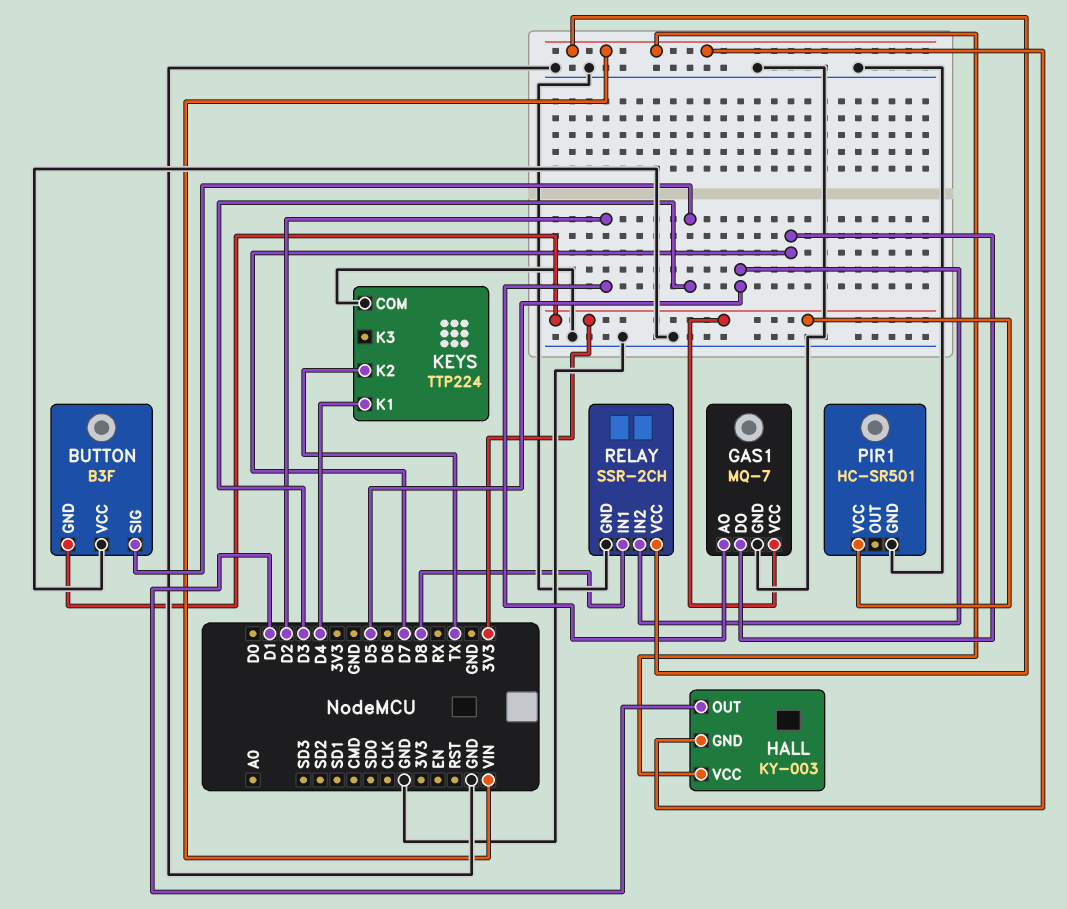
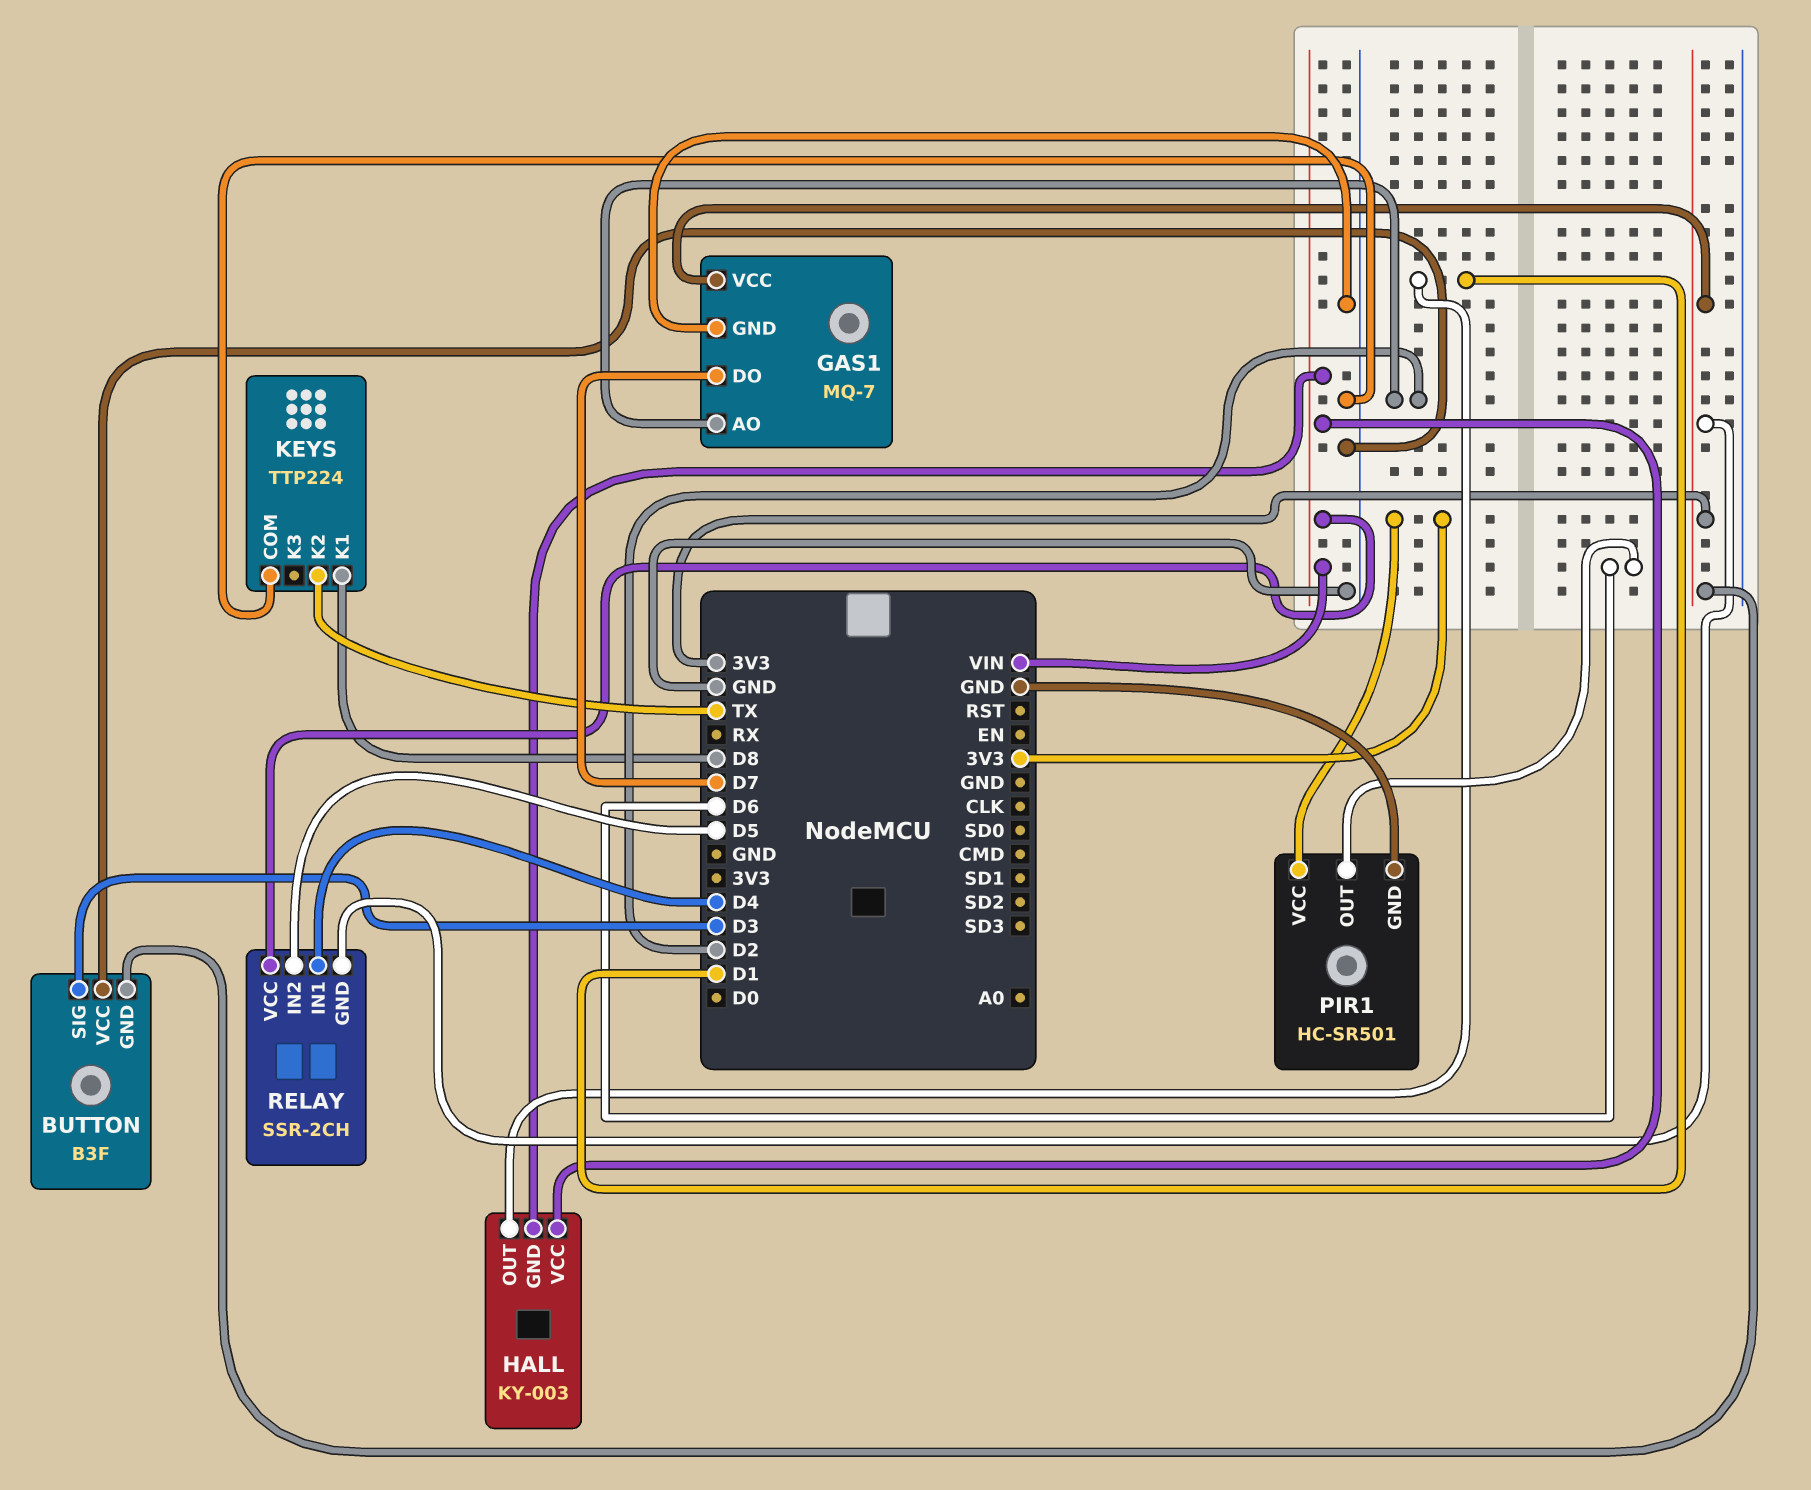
KEYS pin K1: D4 -> D8
PIR1 pin OUT: none -> D6
RELAY pin GND: GND -> 3V3
RELAY pin IN1: D8 -> D4

